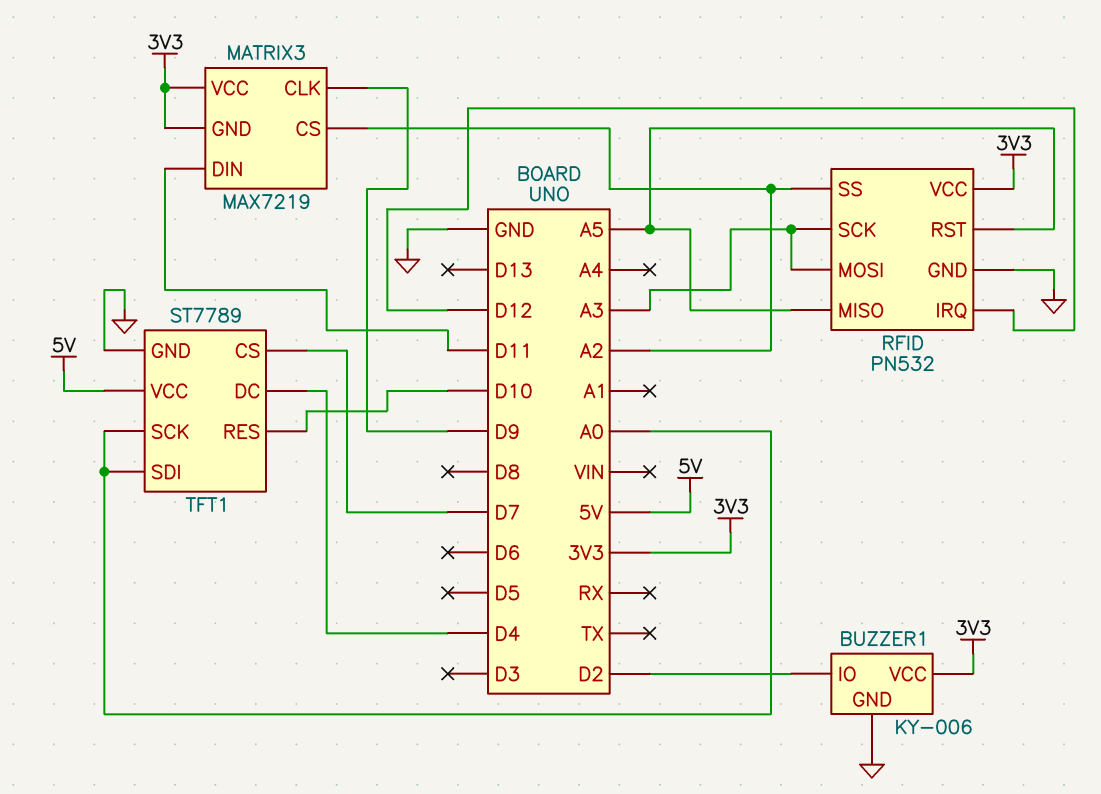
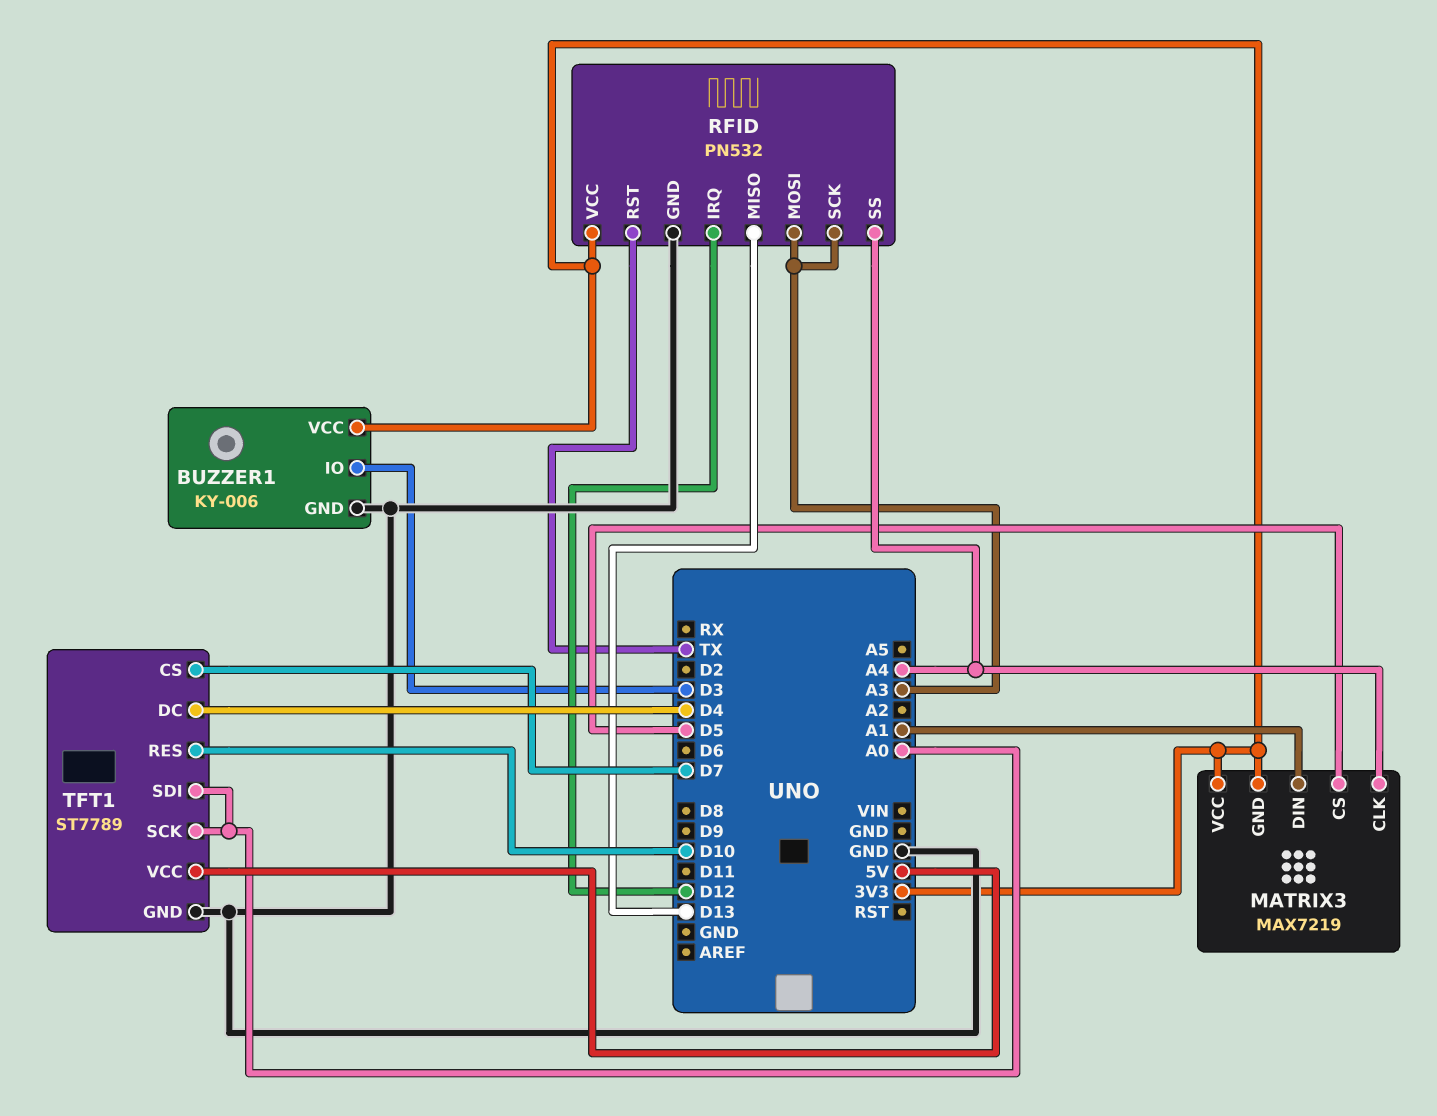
BUZZER1 pin IO: D2 -> D3
MATRIX3 pin CLK: D9 -> A4
MATRIX3 pin CS: A2 -> D5
MATRIX3 pin DIN: D11 -> A1
RFID pin MISO: A5 -> D13
RFID pin RST: A5 -> TX
RFID pin SS: A2 -> A4

